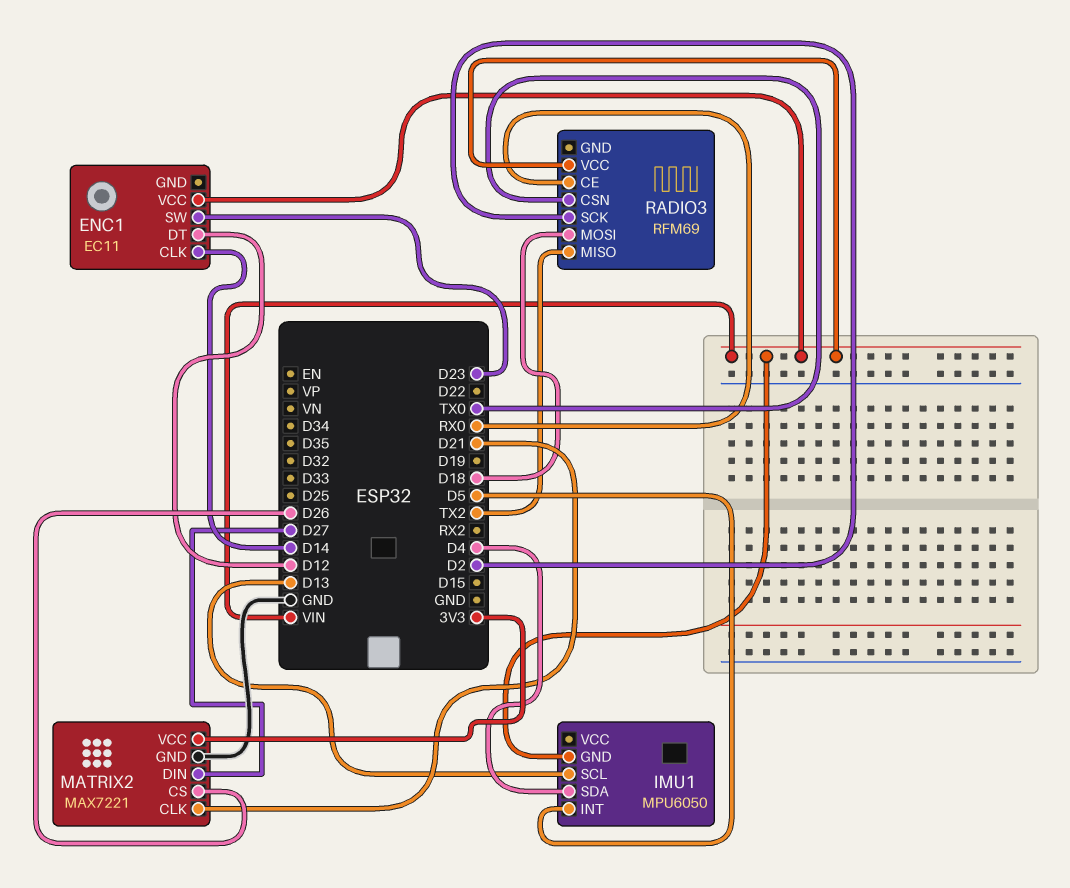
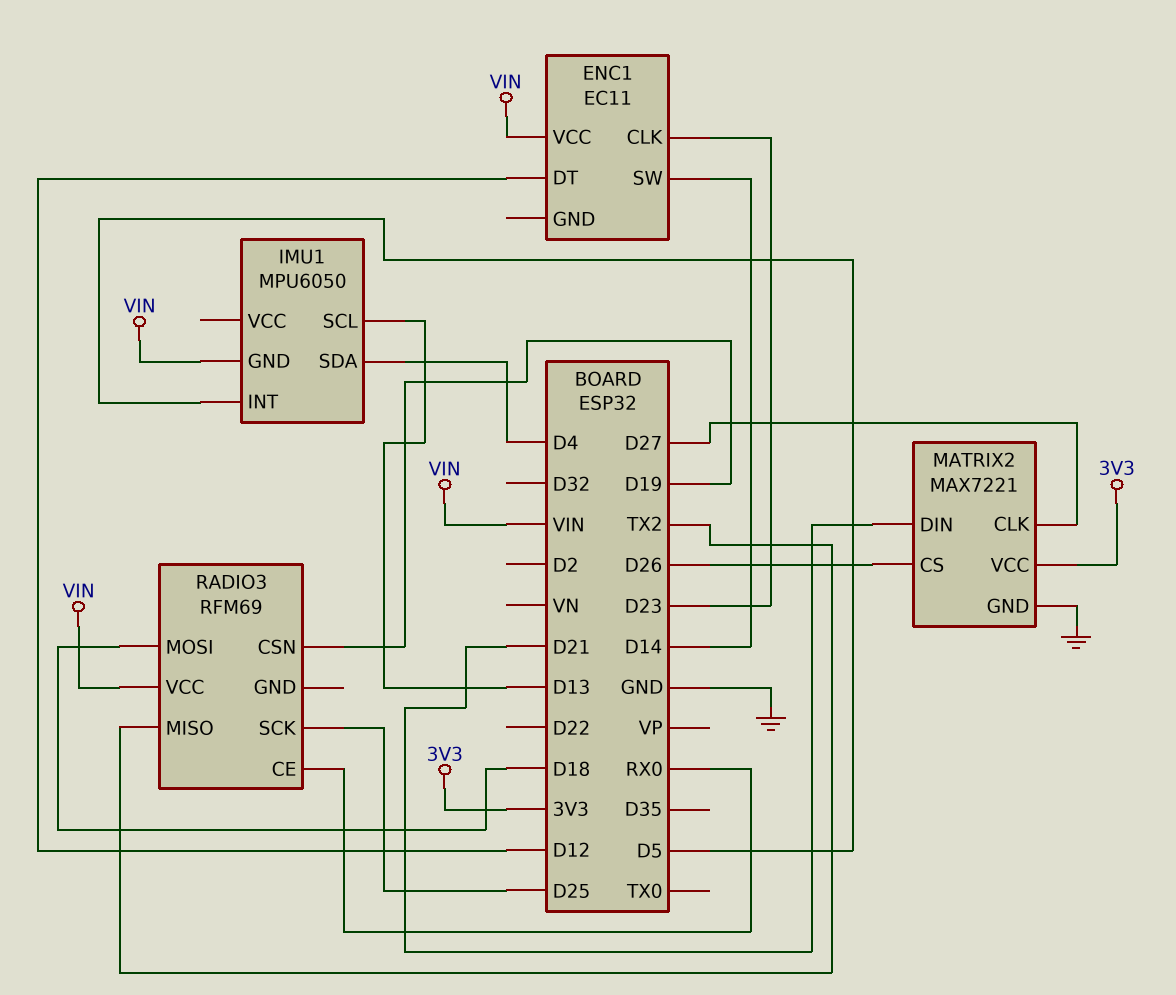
ENC1 pin CLK: D14 -> D23
ENC1 pin SW: D23 -> D14
MATRIX2 pin CLK: D21 -> D27
MATRIX2 pin DIN: D27 -> D21
RADIO3 pin CSN: TX0 -> D19
RADIO3 pin SCK: D2 -> D25

